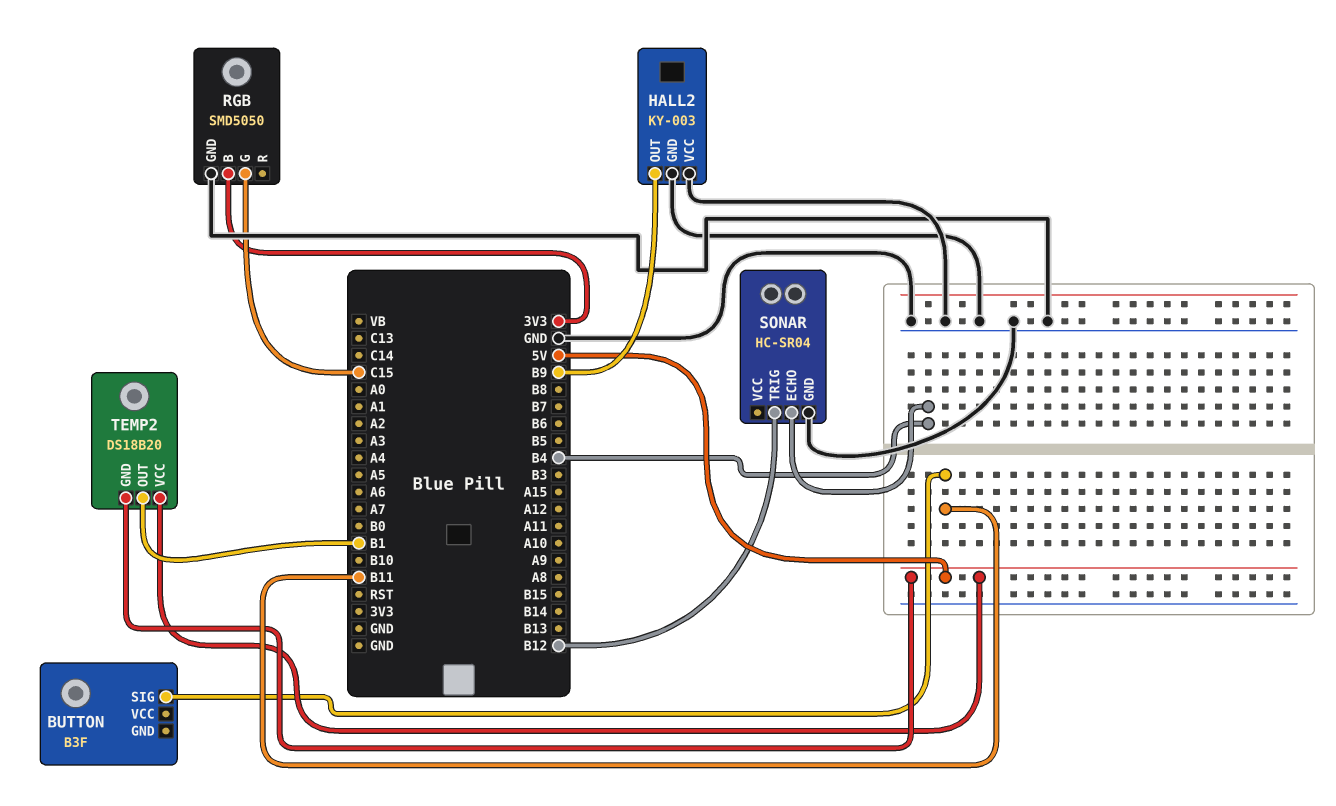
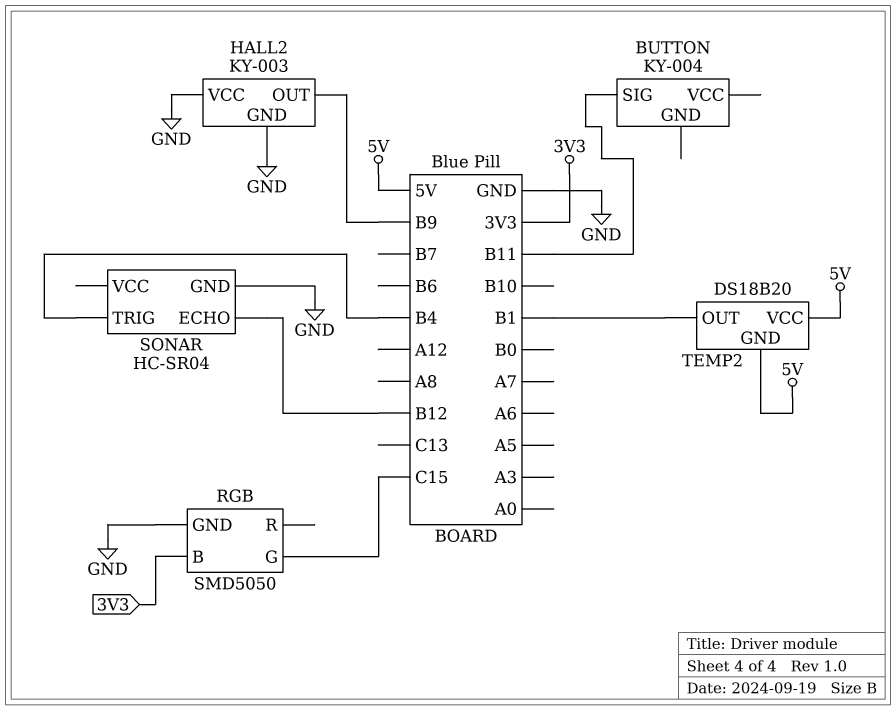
BUTTON: B3F -> KY-004
SONAR pin ECHO: B4 -> B12
SONAR pin TRIG: B12 -> B4

